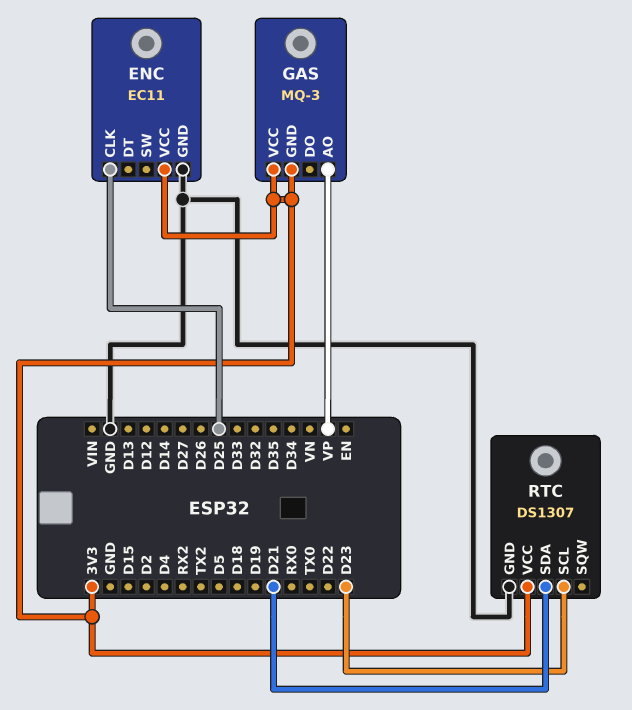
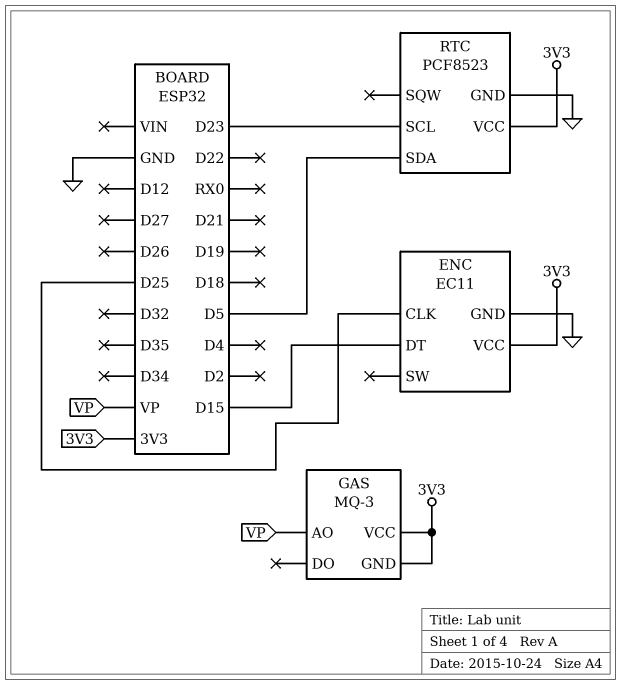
ENC pin DT: none -> D15
RTC: DS1307 -> PCF8523
RTC pin SDA: D21 -> D5

